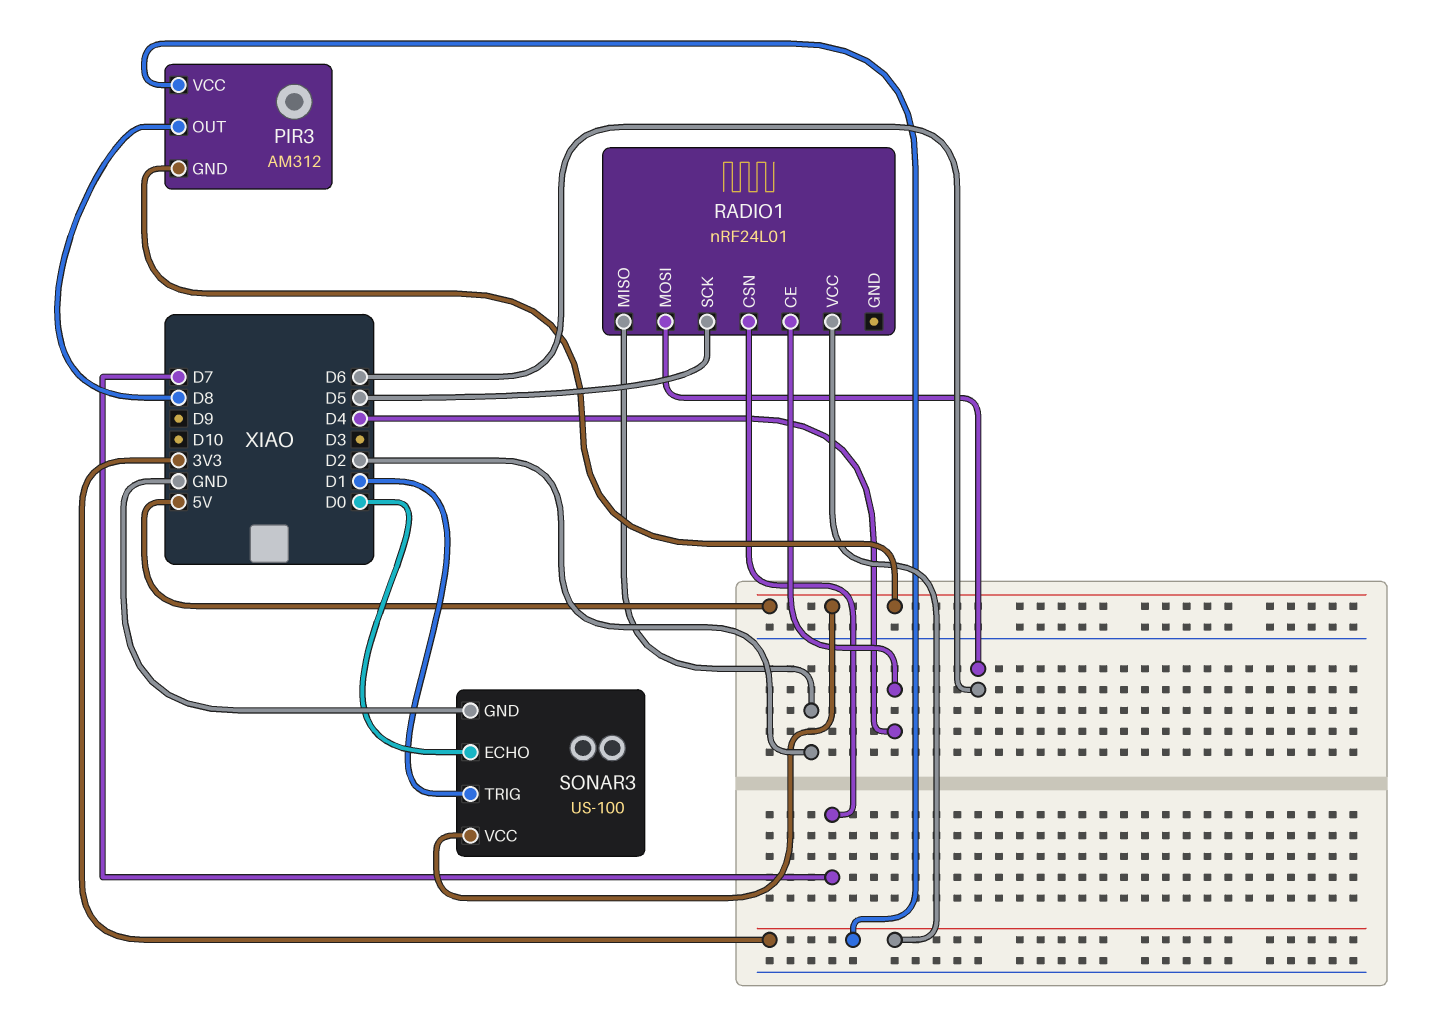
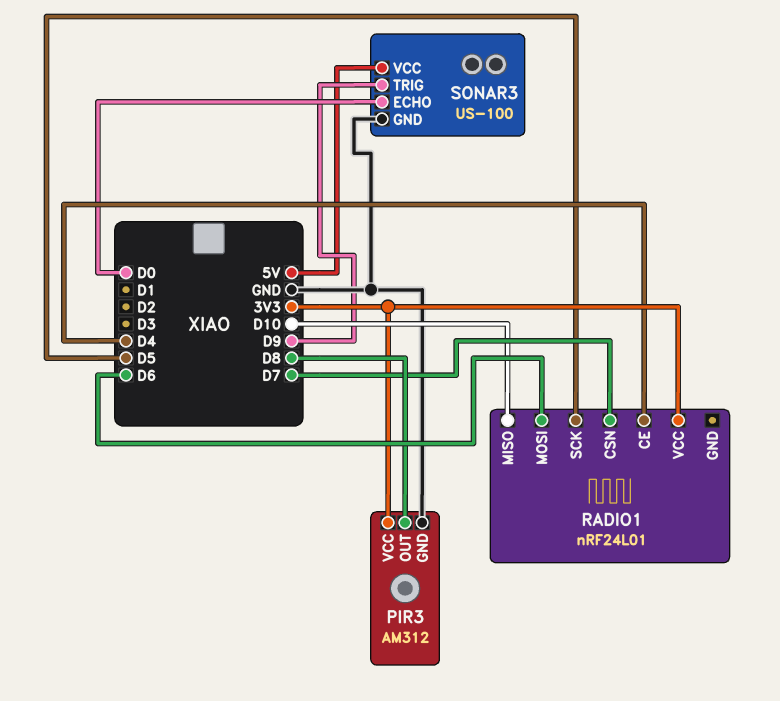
PIR3 pin GND: 5V -> GND
RADIO1 pin MISO: D2 -> D10
SONAR3 pin TRIG: D1 -> D9

